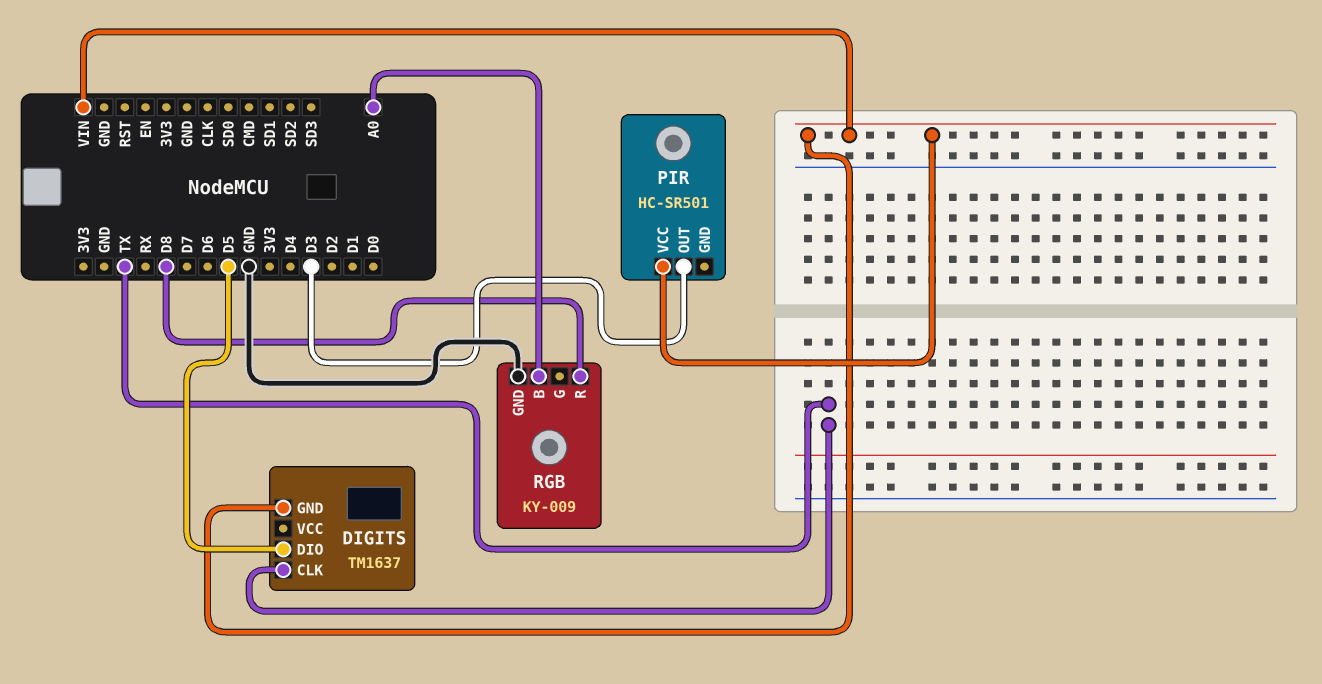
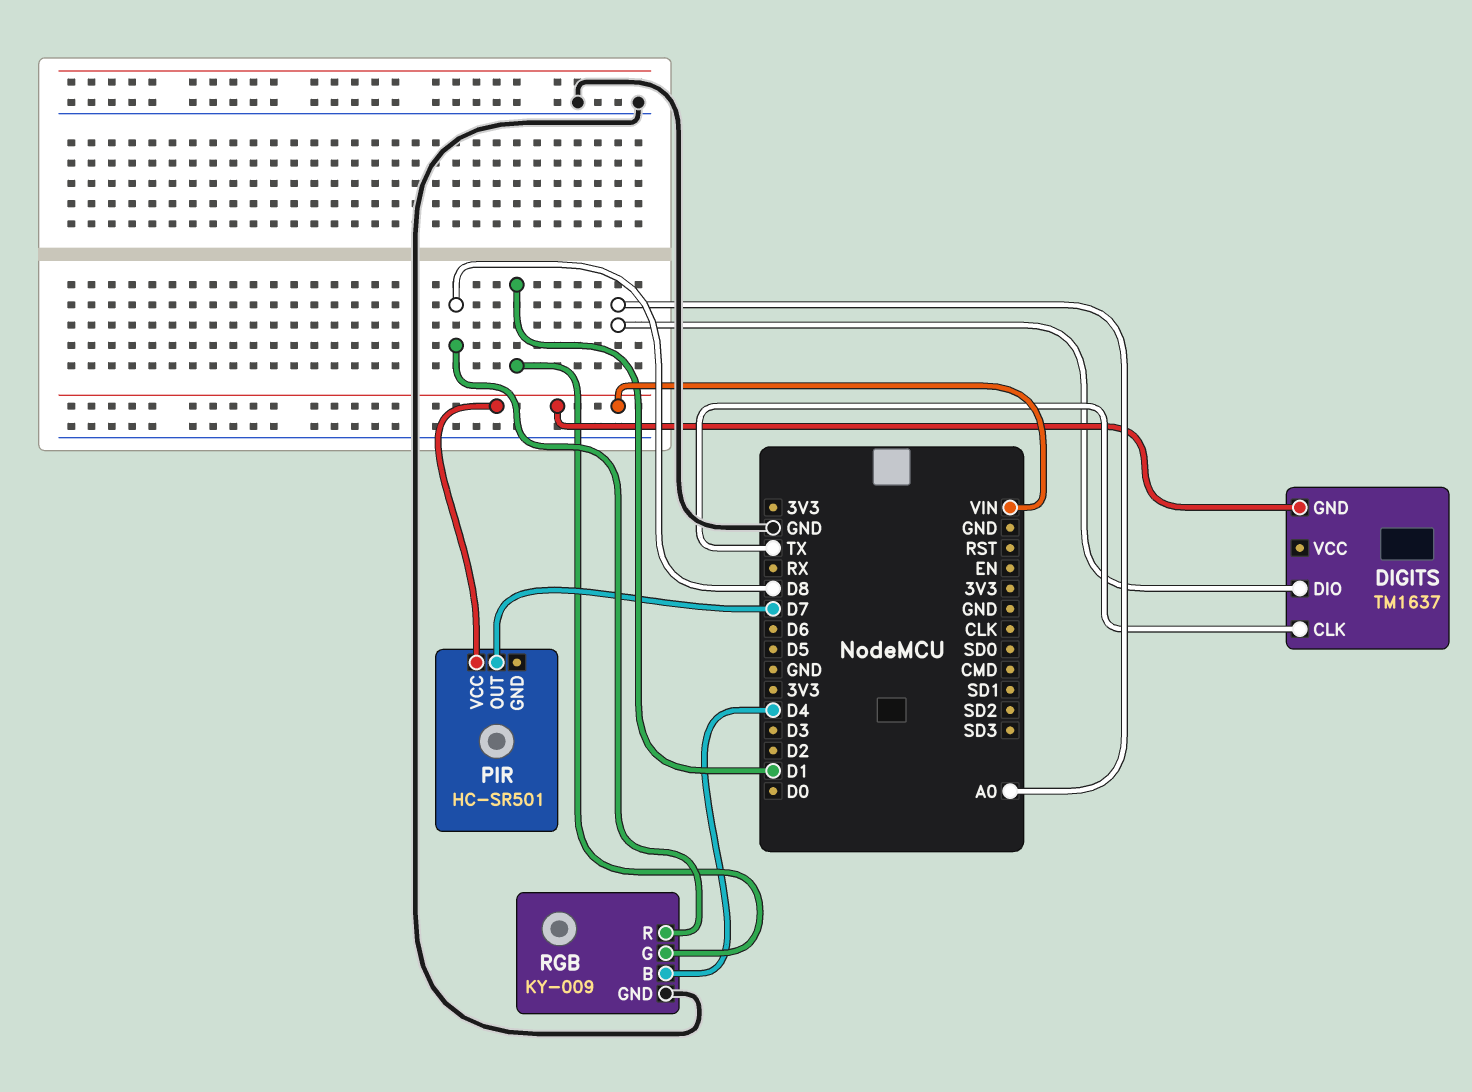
DIGITS pin DIO: D5 -> A0
PIR pin OUT: D3 -> D7
RGB pin B: A0 -> D4
RGB pin G: none -> D1

